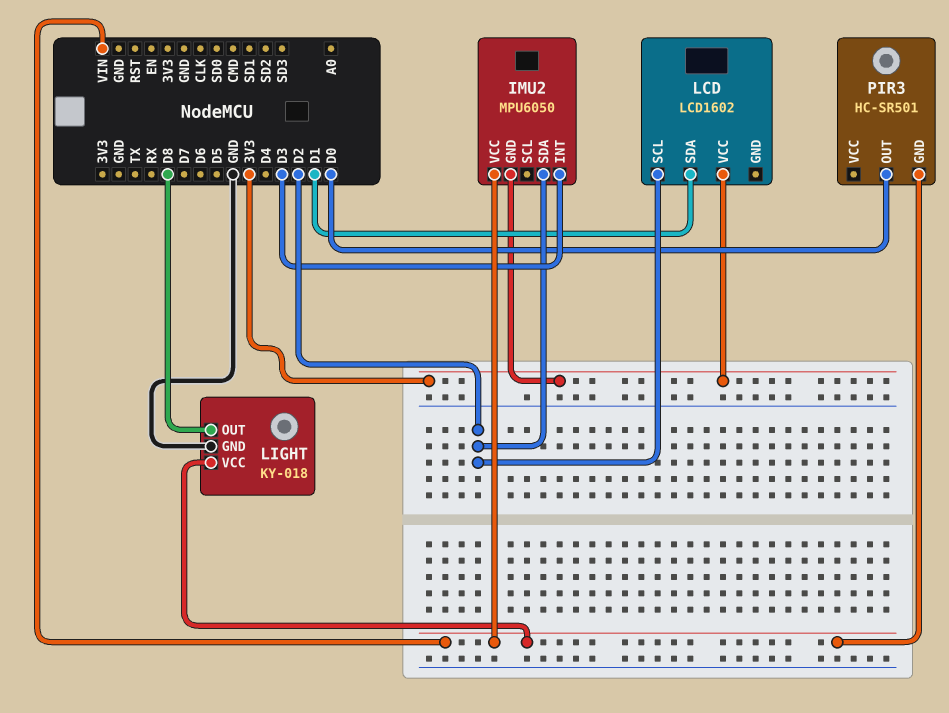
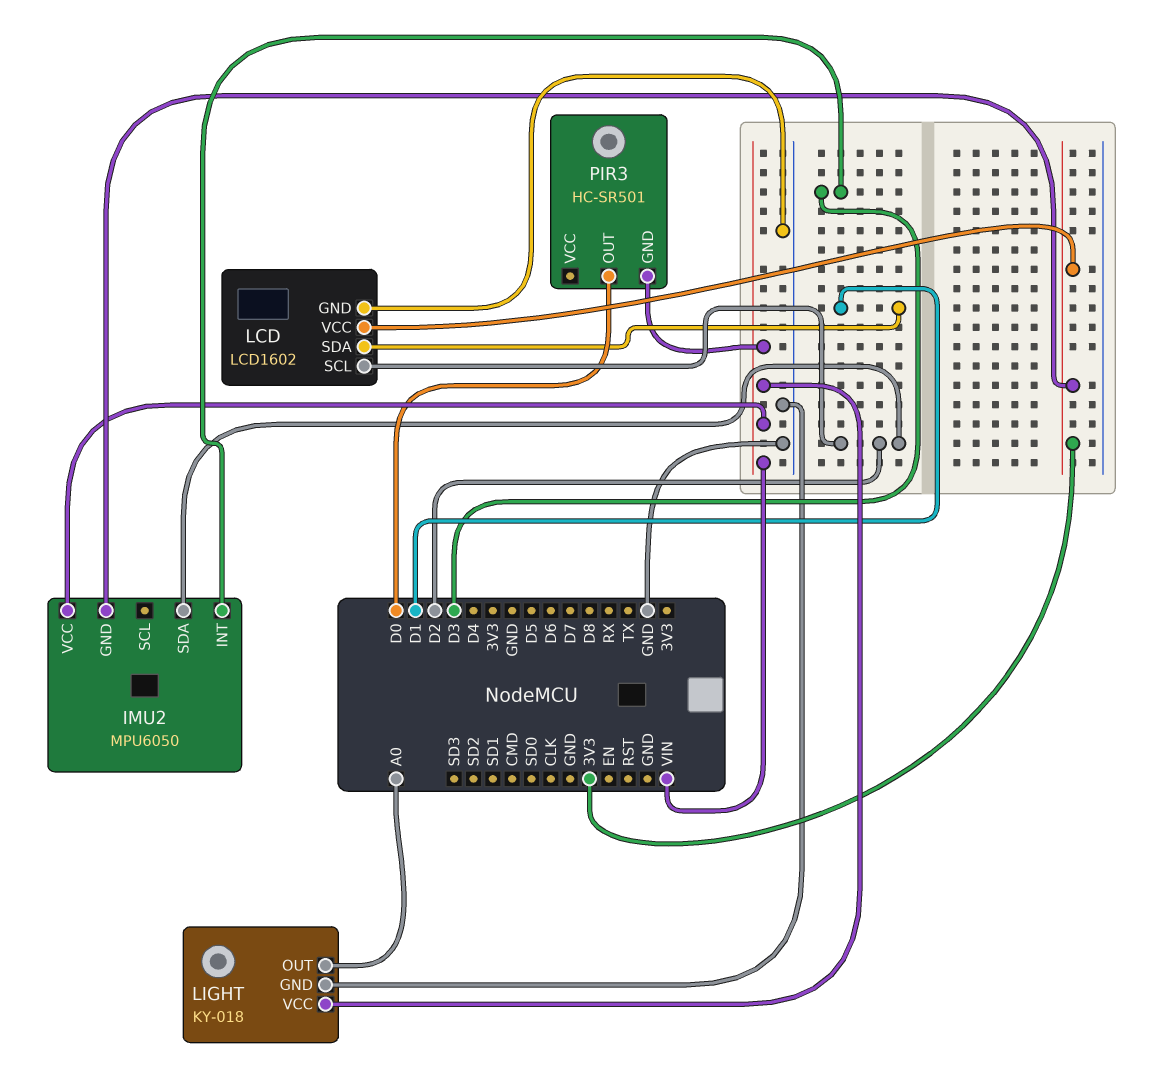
LCD pin GND: none -> GND
LIGHT pin OUT: D8 -> A0

